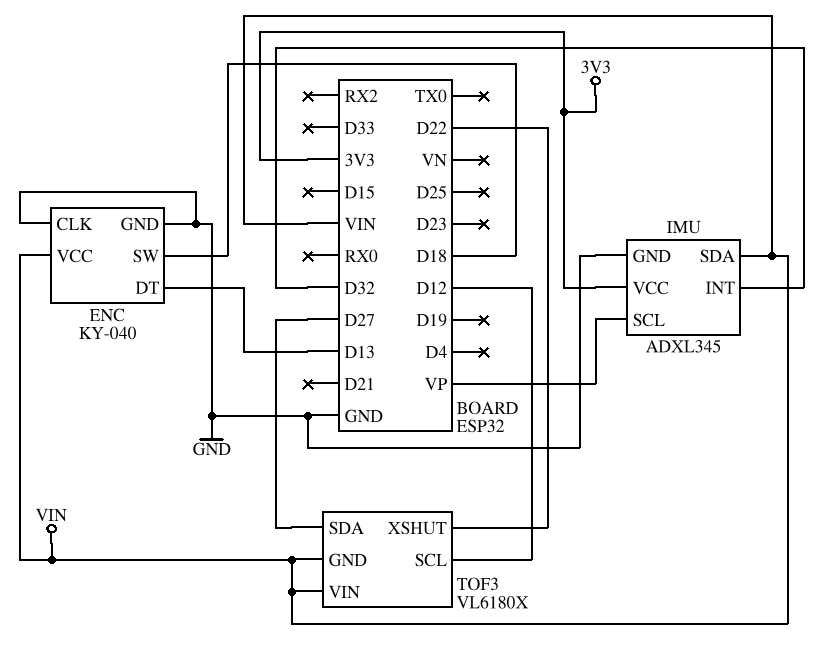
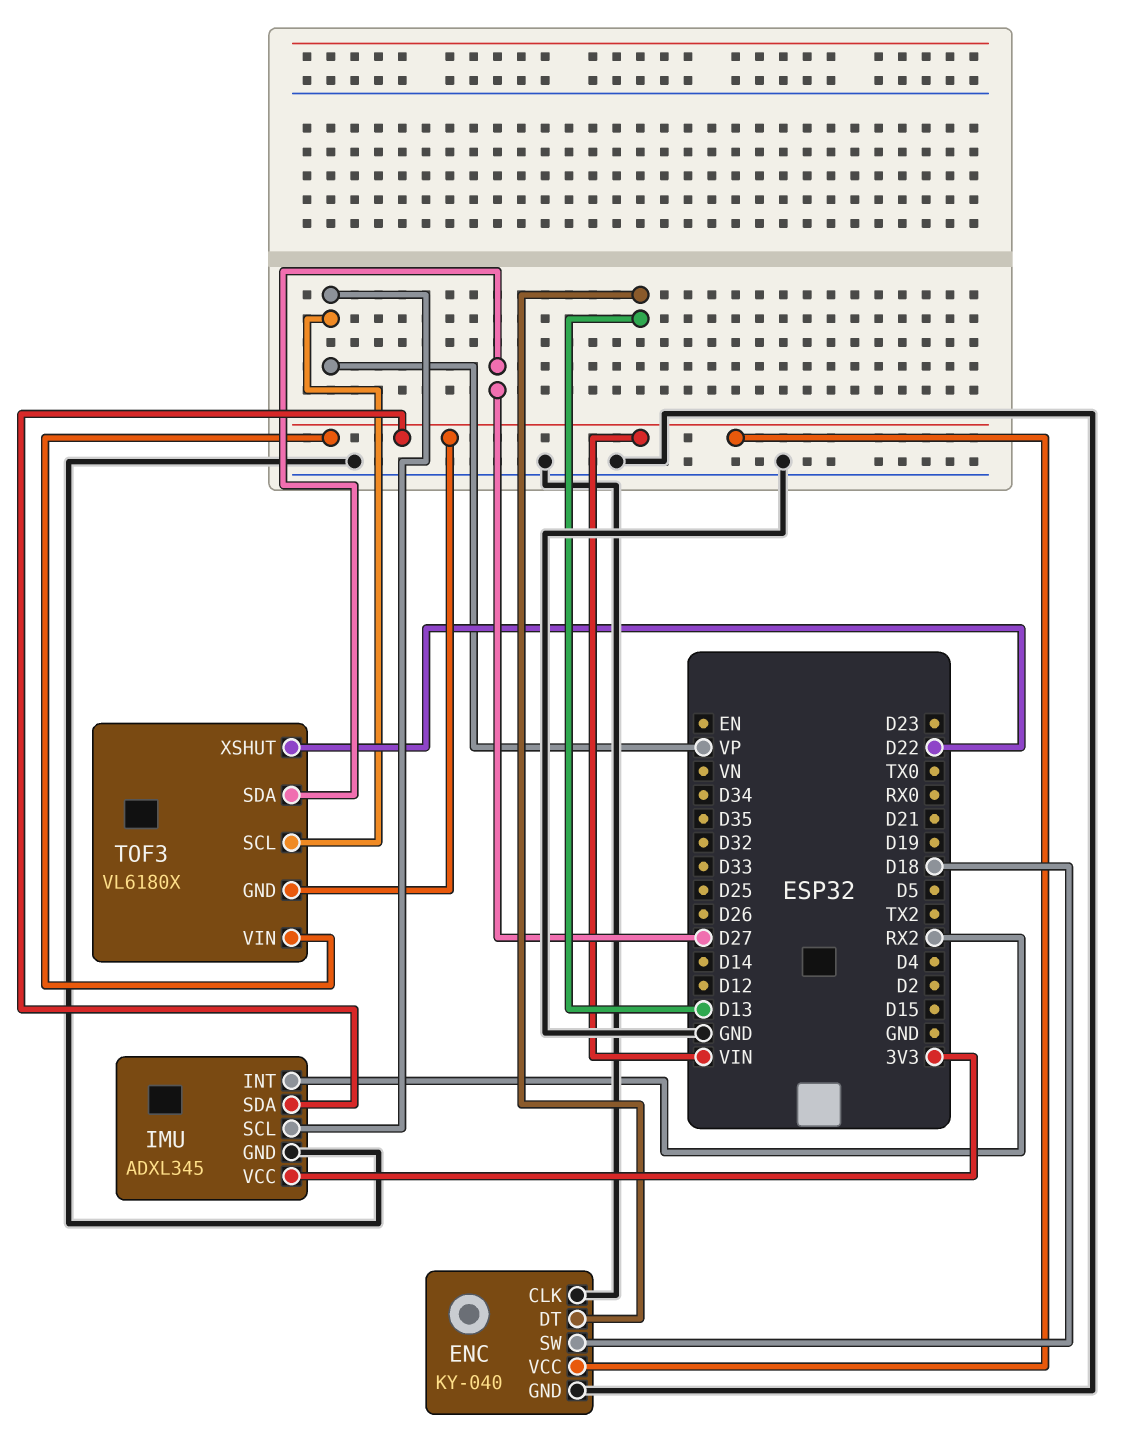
IMU pin INT: D32 -> RX2
TOF3 pin SCL: D12 -> VP

